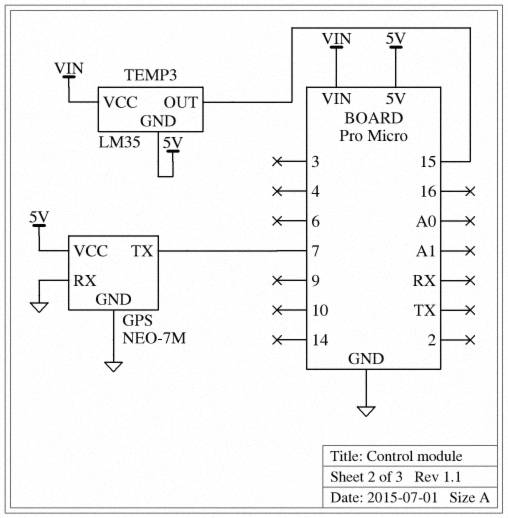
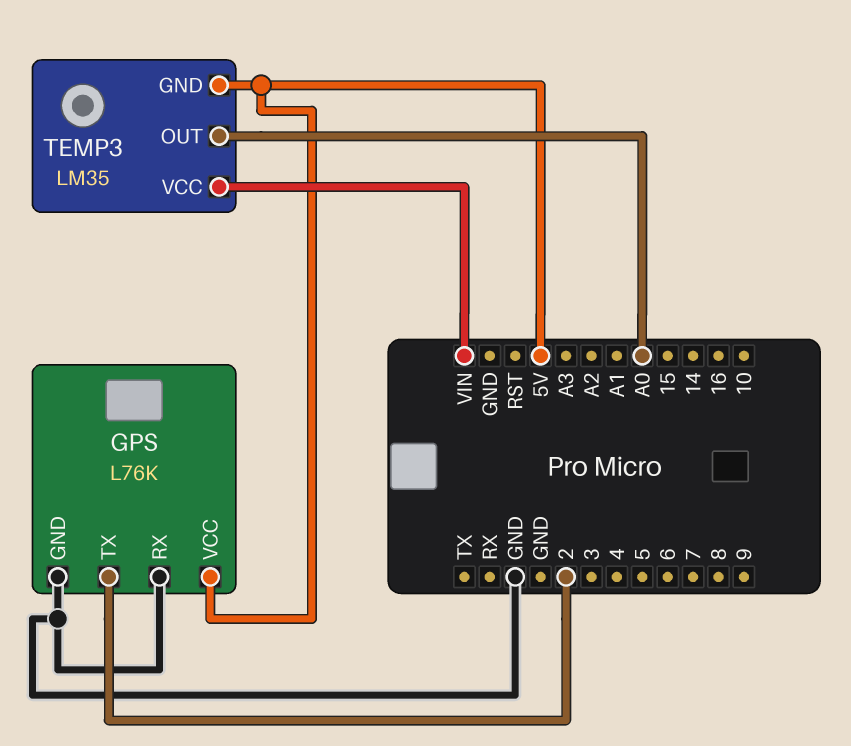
GPS: NEO-7M -> L76K
GPS pin TX: 7 -> 2
TEMP3 pin OUT: 15 -> A0

